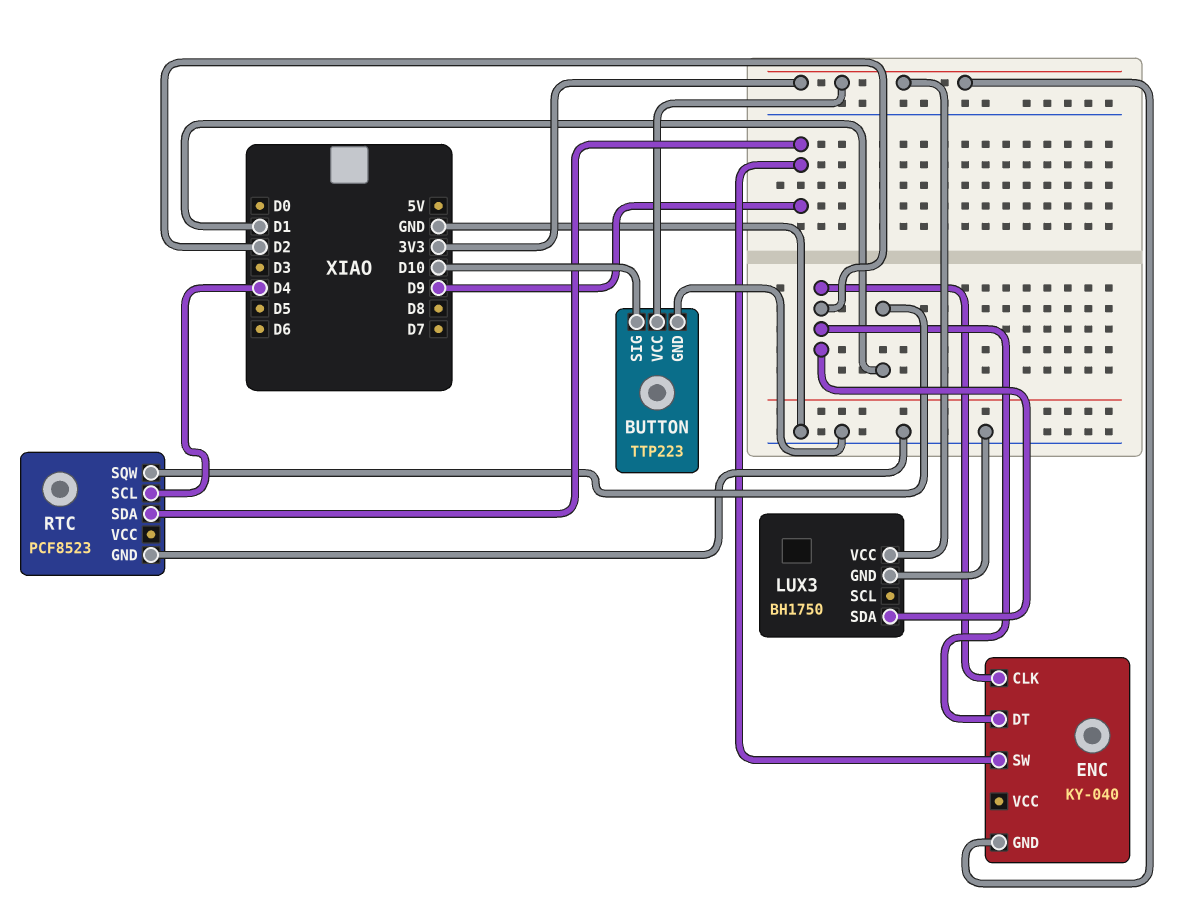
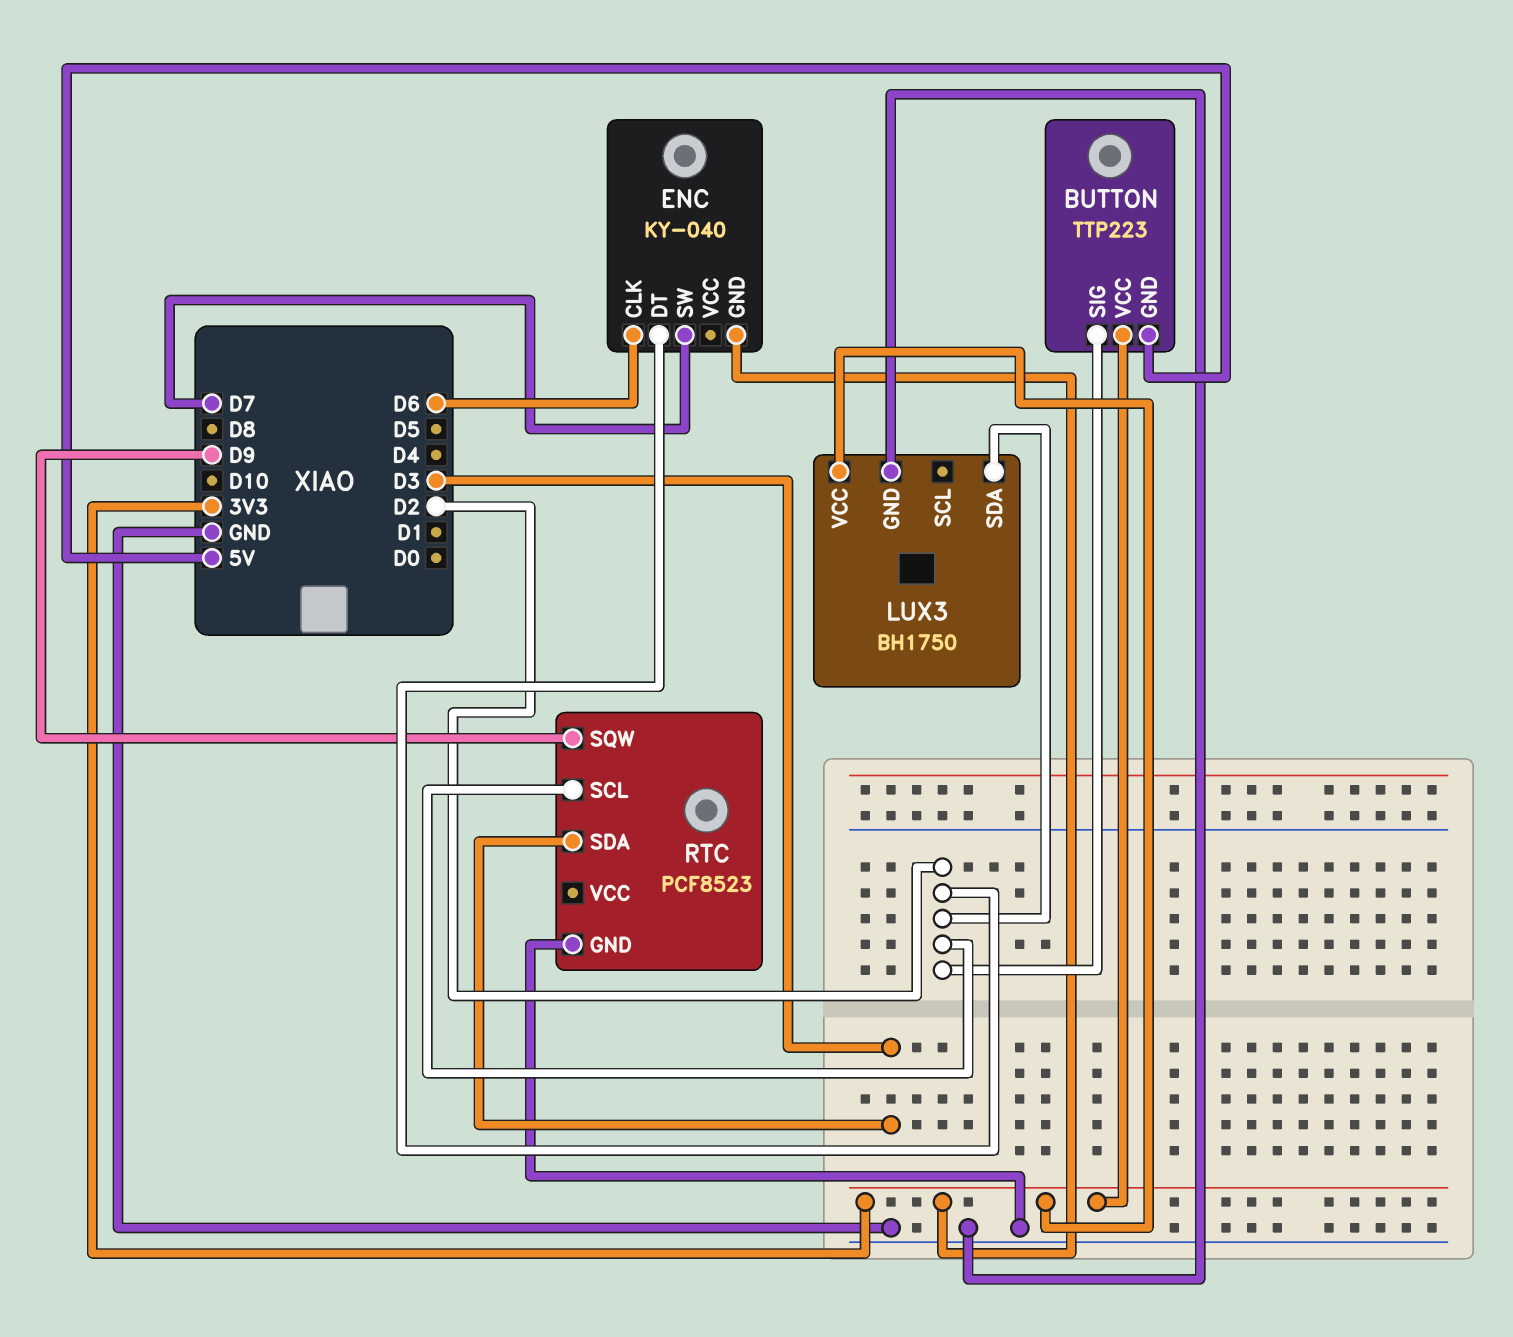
BUTTON pin GND: GND -> 5V
BUTTON pin SIG: D10 -> D2
ENC pin CLK: D2 -> D6
ENC pin SW: D9 -> D7
RTC pin SCL: D4 -> D2
RTC pin SDA: D9 -> D3
RTC pin SQW: D1 -> D9

